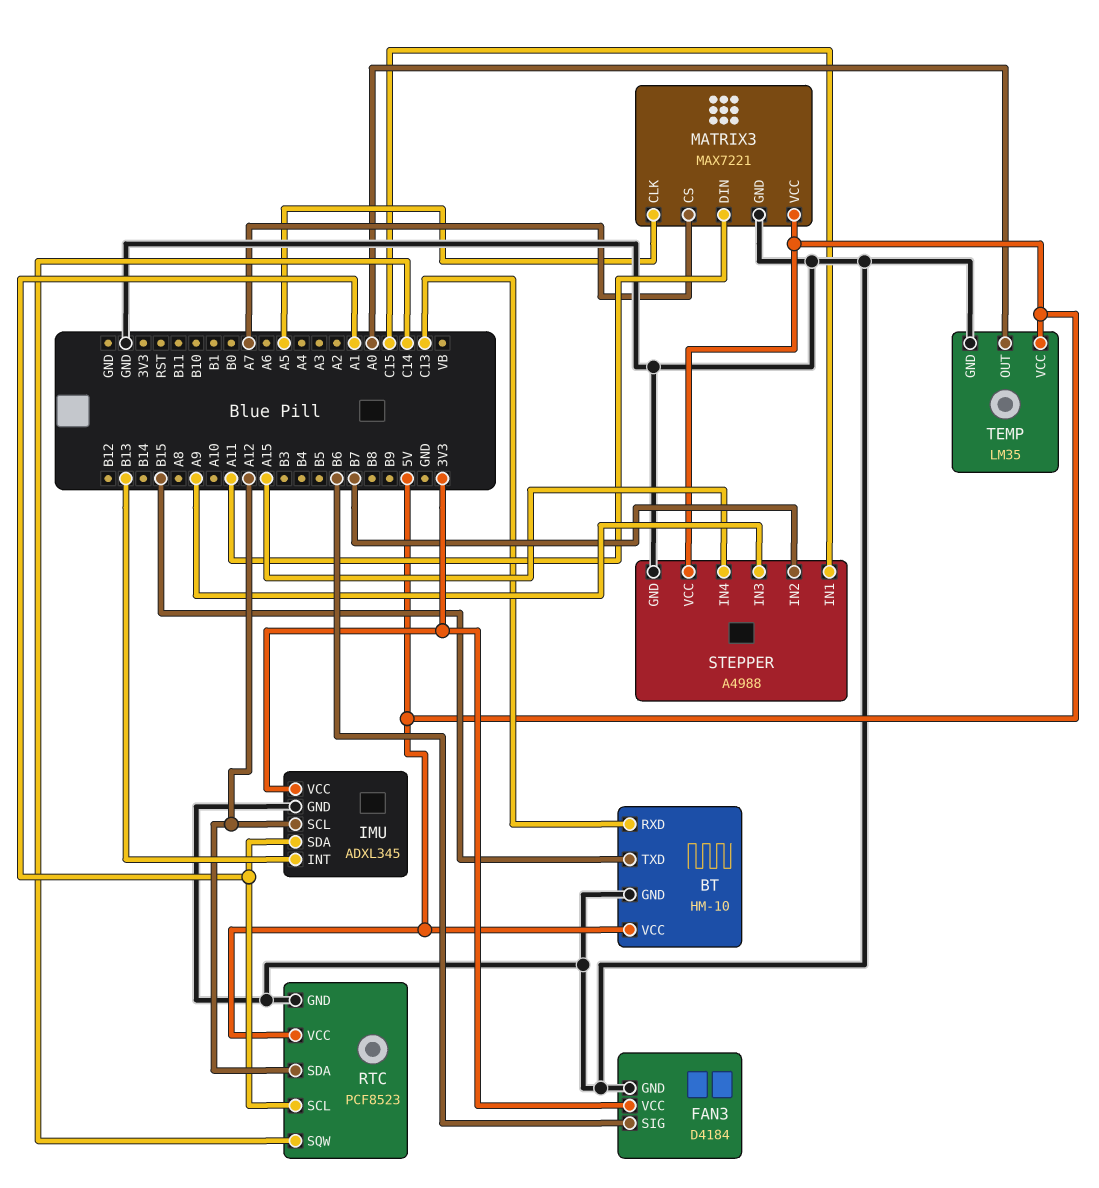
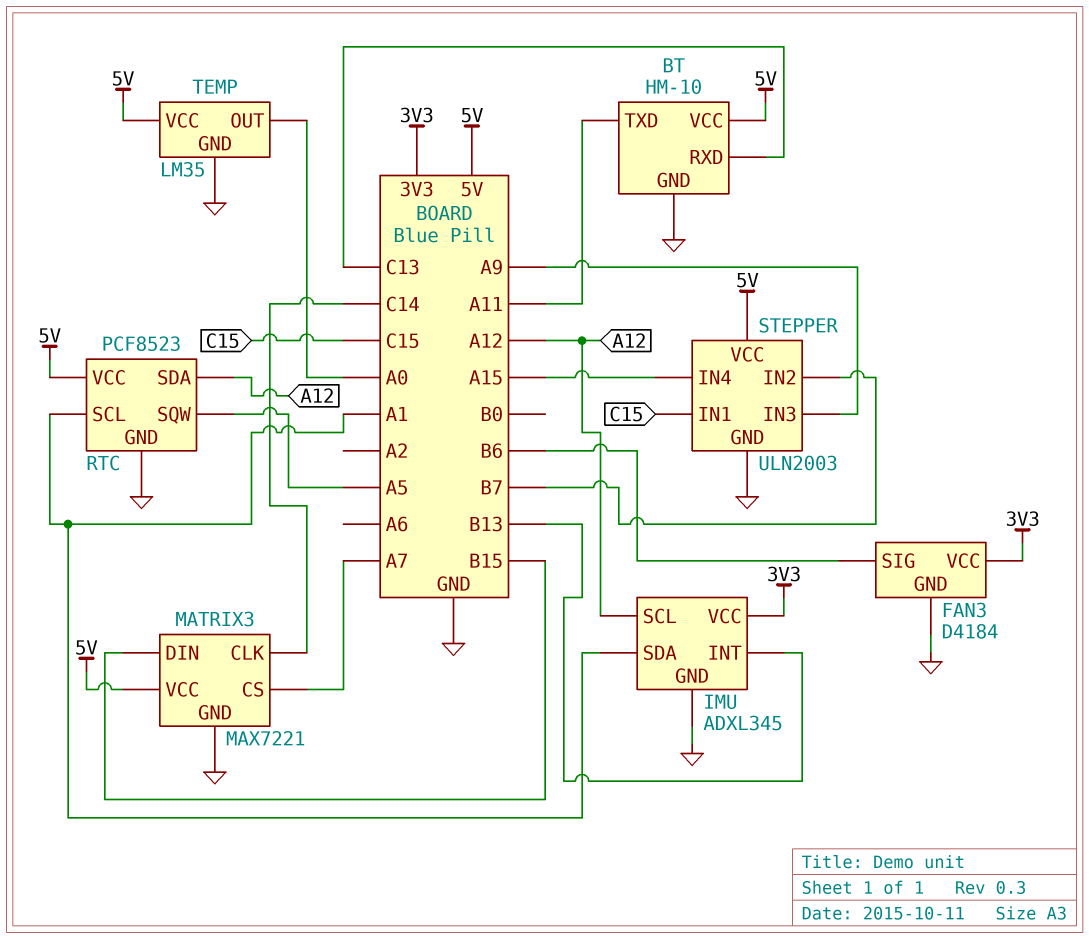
BT pin TXD: B15 -> A11
MATRIX3 pin CLK: A5 -> C14
MATRIX3 pin DIN: A11 -> B15
RTC pin SQW: C14 -> A5
STEPPER: A4988 -> ULN2003

